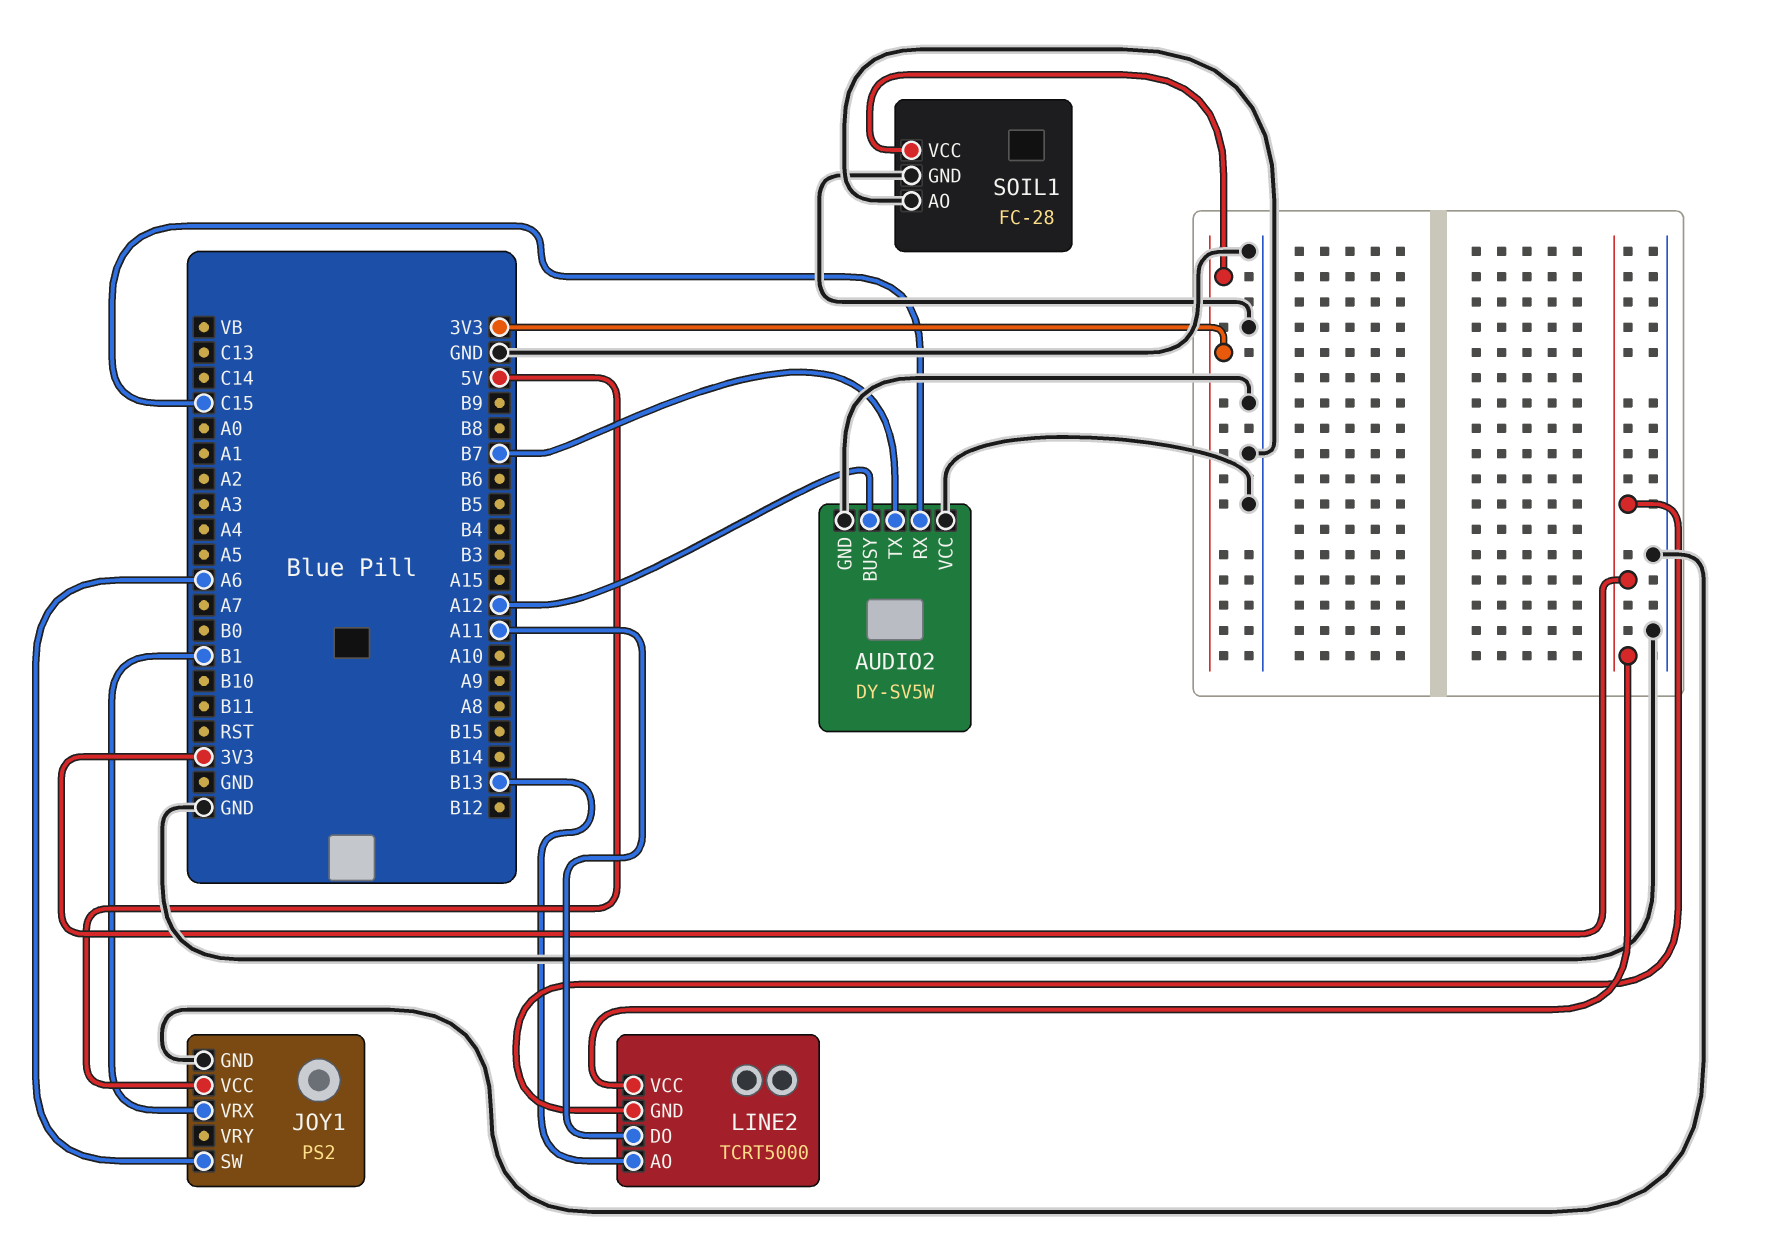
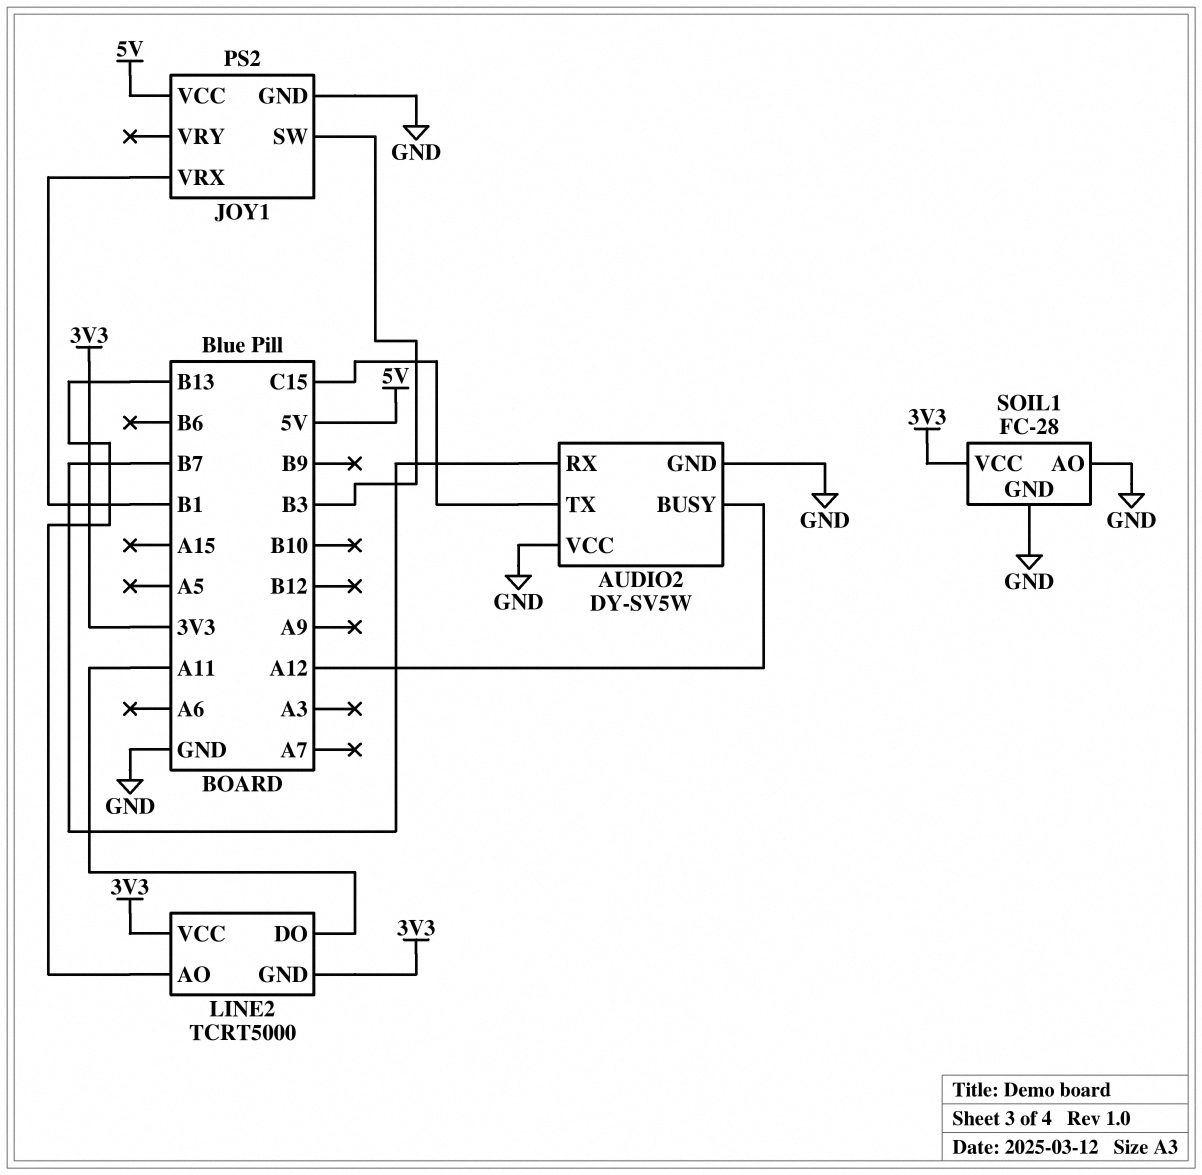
AUDIO2 pin RX: C15 -> B7
AUDIO2 pin TX: B7 -> C15
JOY1 pin SW: A6 -> B3

